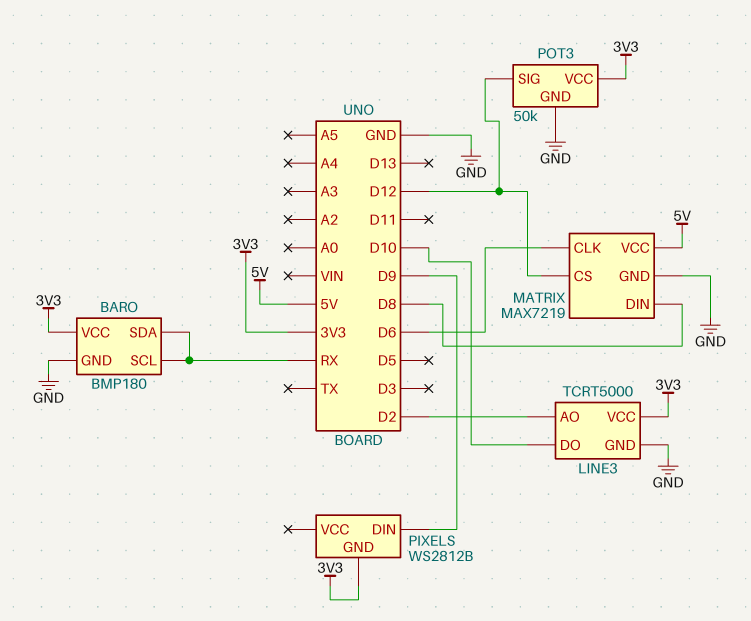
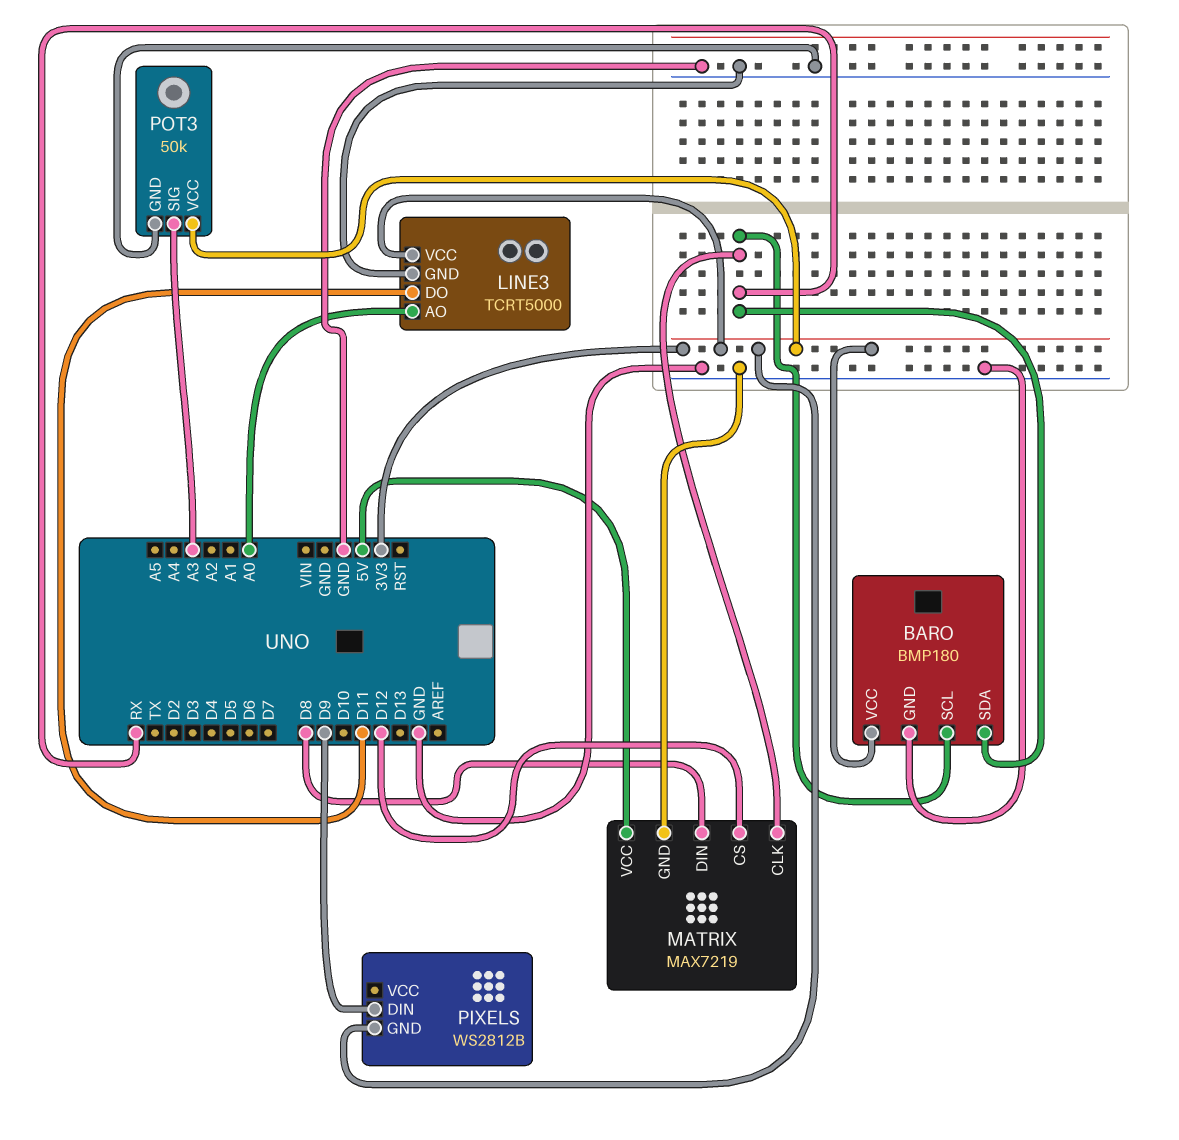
LINE3 pin AO: D2 -> A0
LINE3 pin DO: D10 -> D11
MATRIX pin CLK: D6 -> RX
POT3 pin SIG: D12 -> A3

